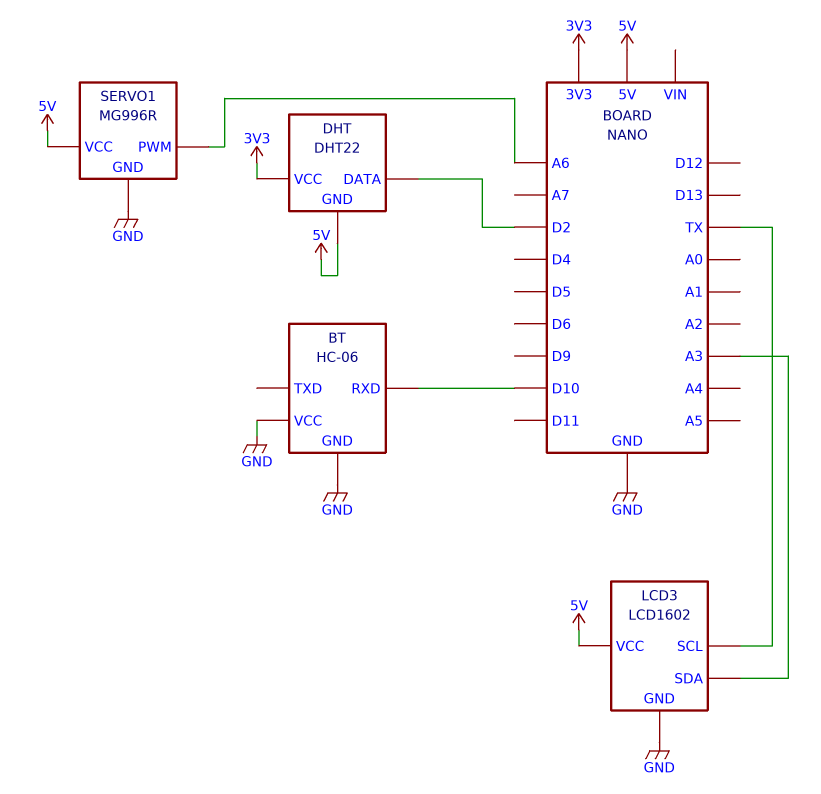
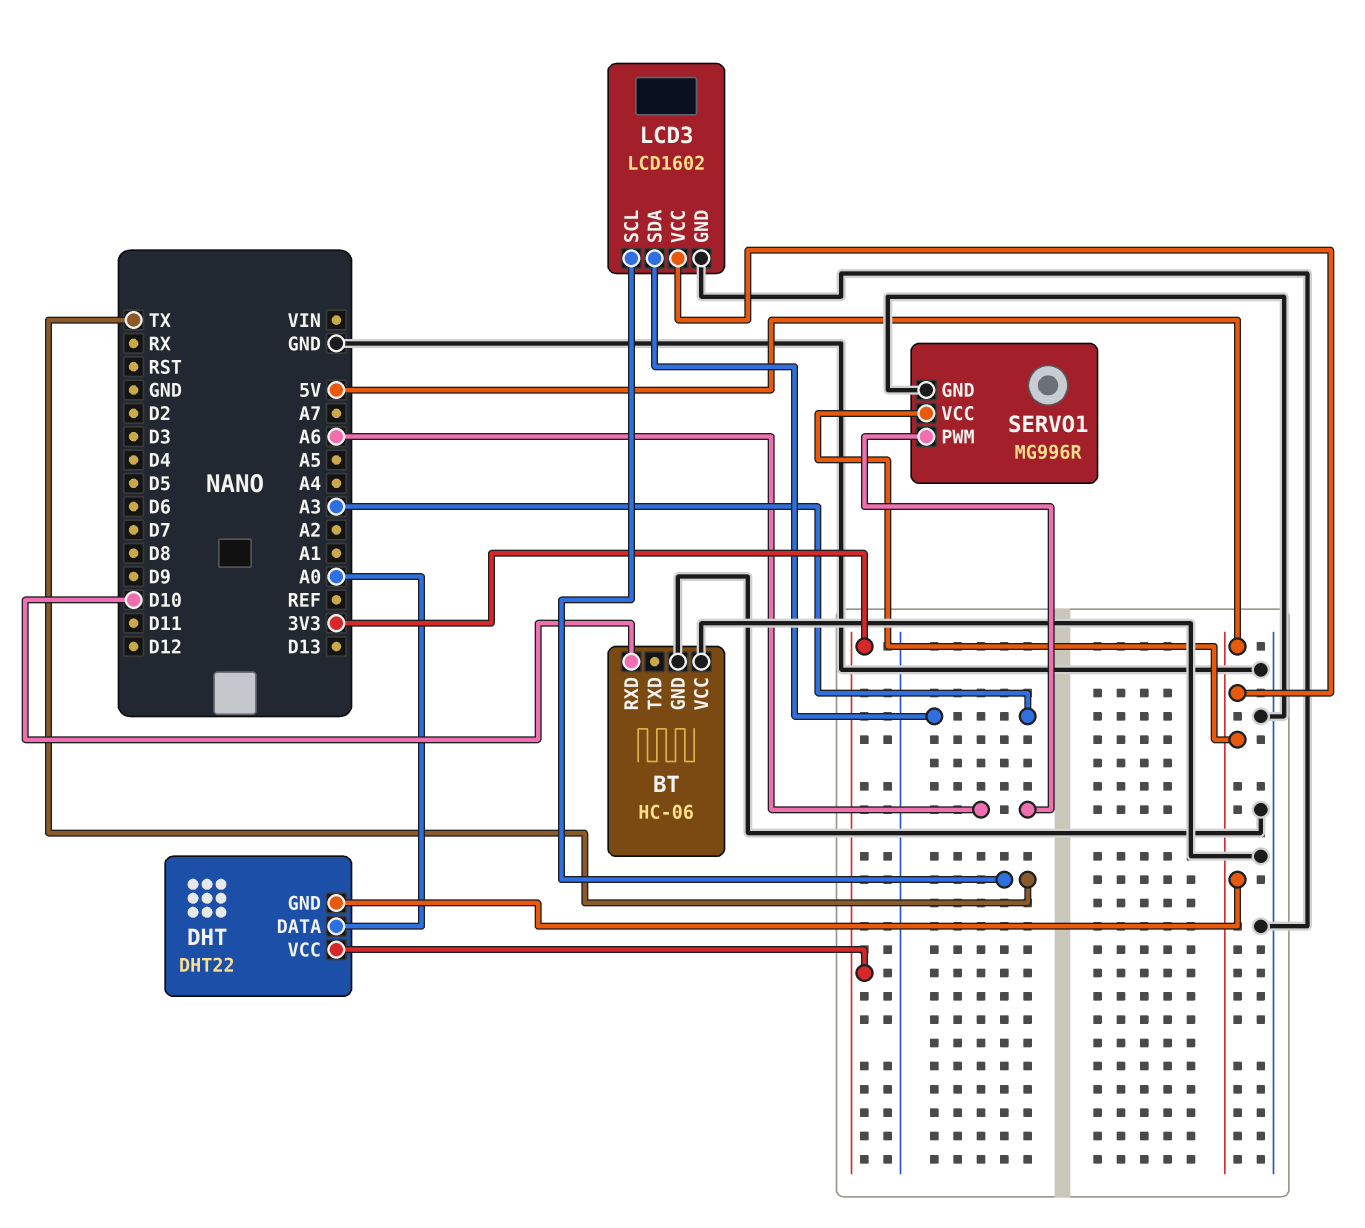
DHT pin DATA: D2 -> A0

